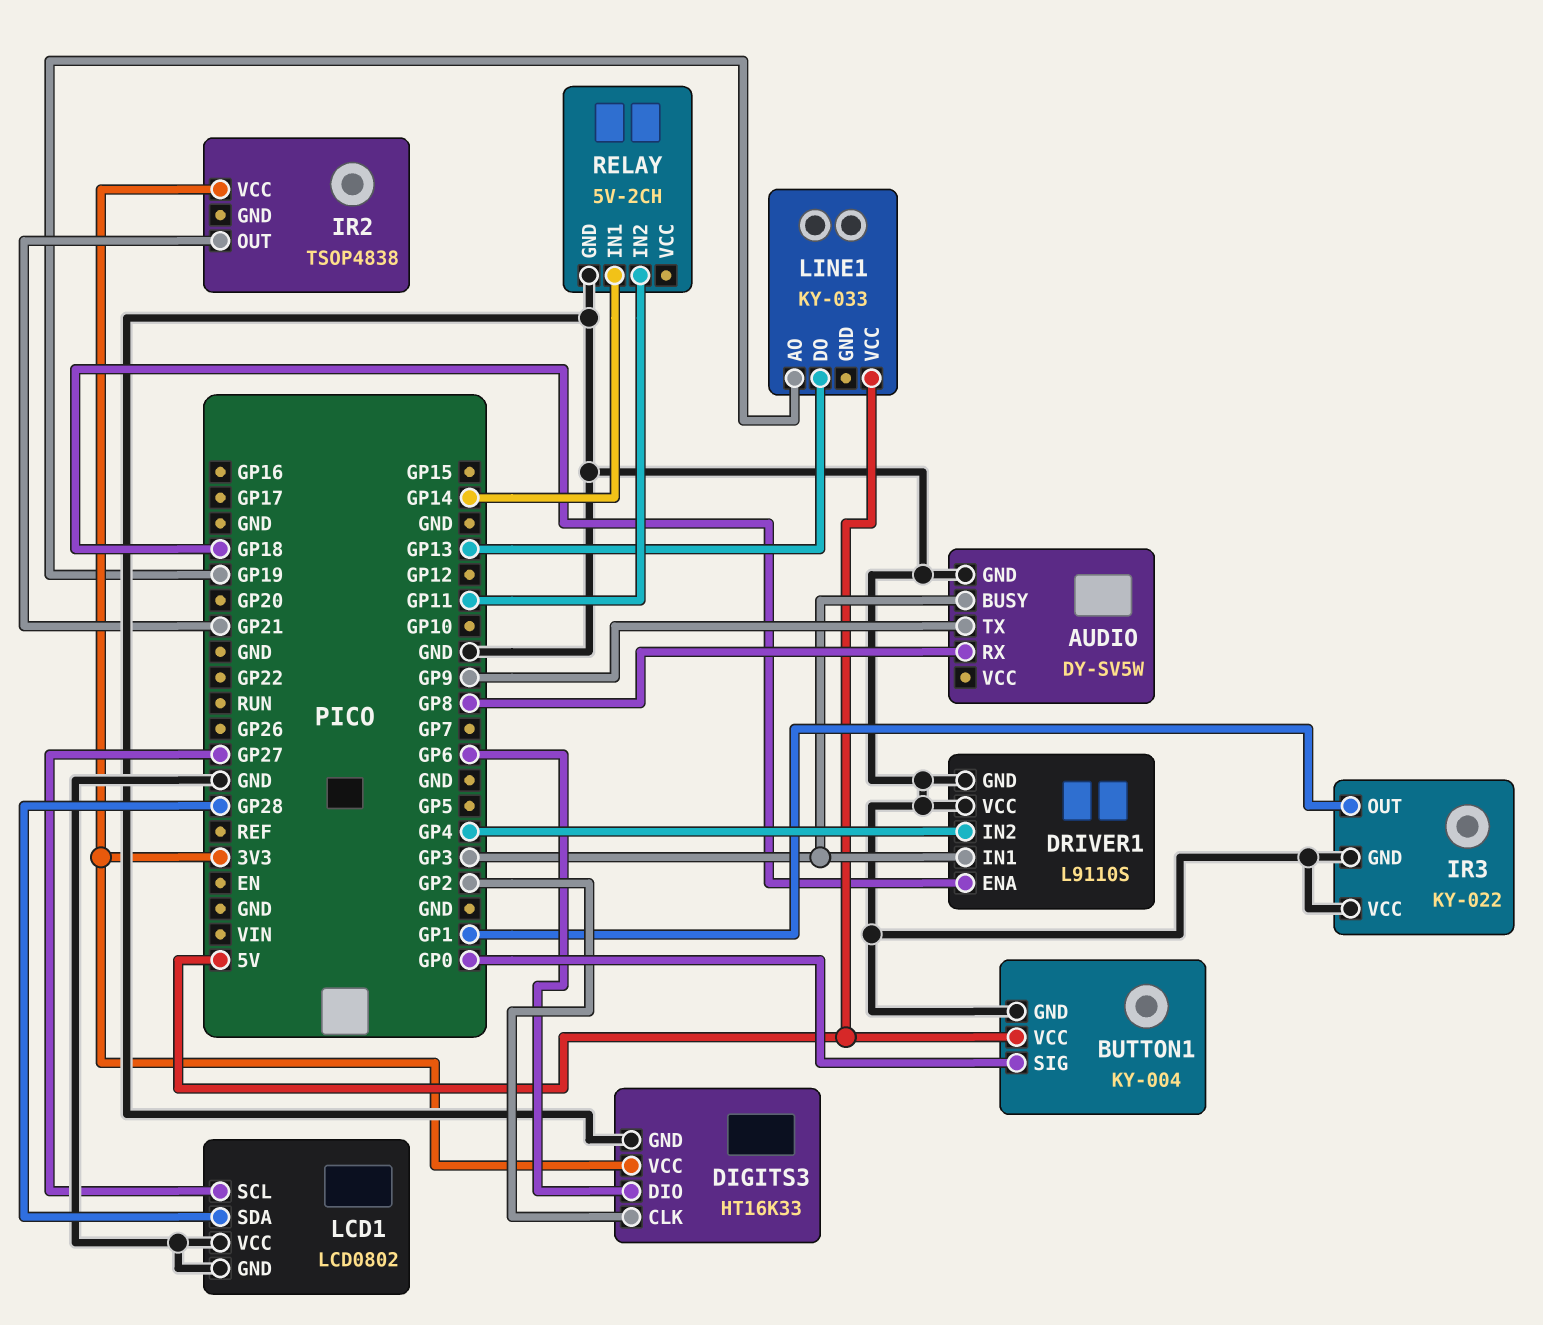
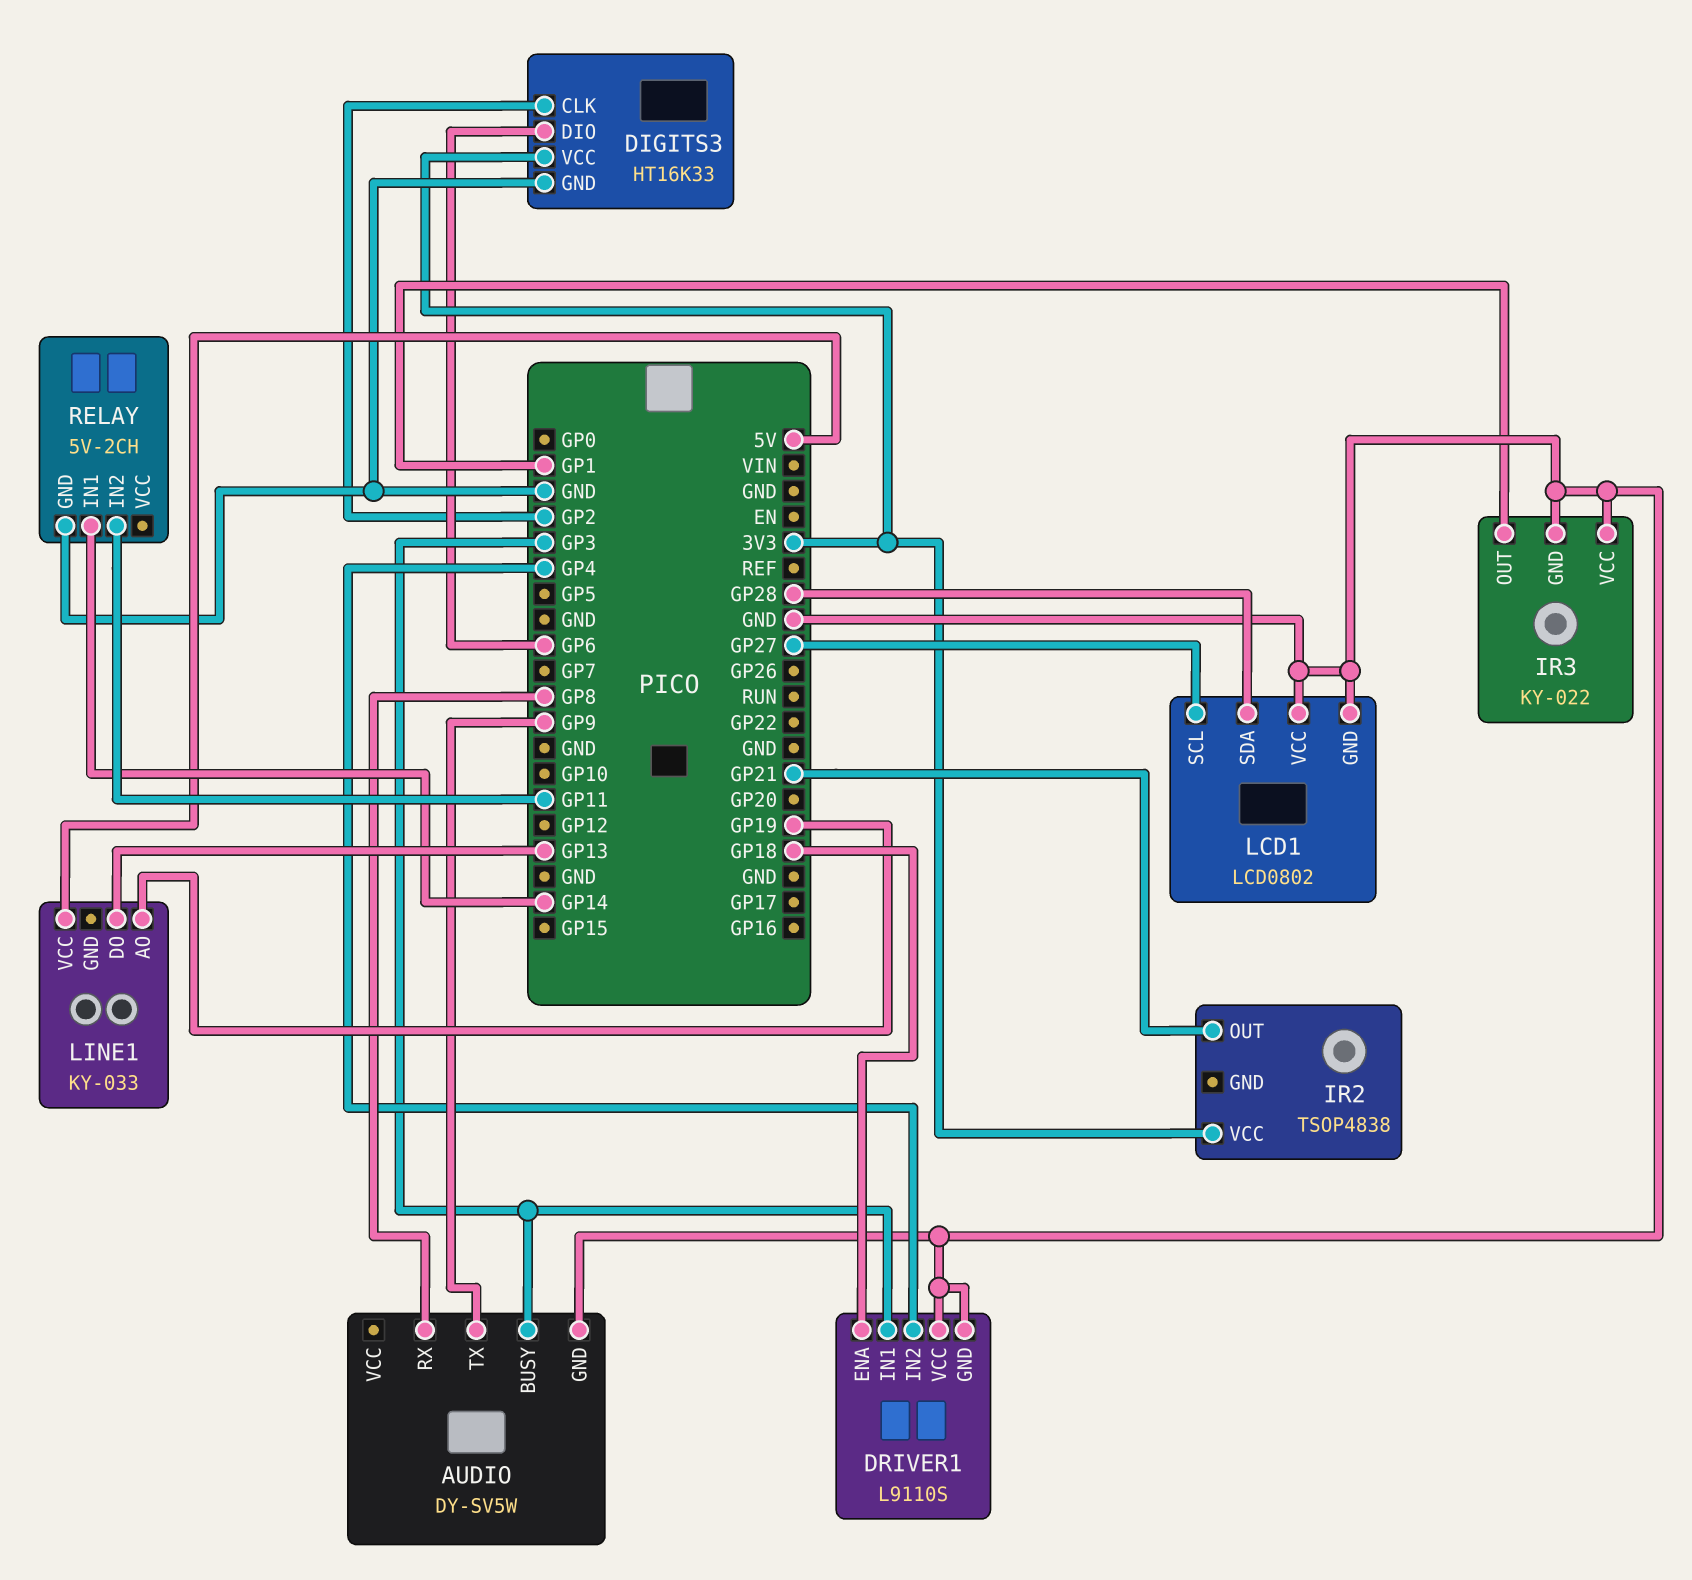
BUTTON1: KY-004 -> none
BUTTON1 pin GND: GND -> none
BUTTON1 pin SIG: GP0 -> none
BUTTON1 pin VCC: 5V -> none

